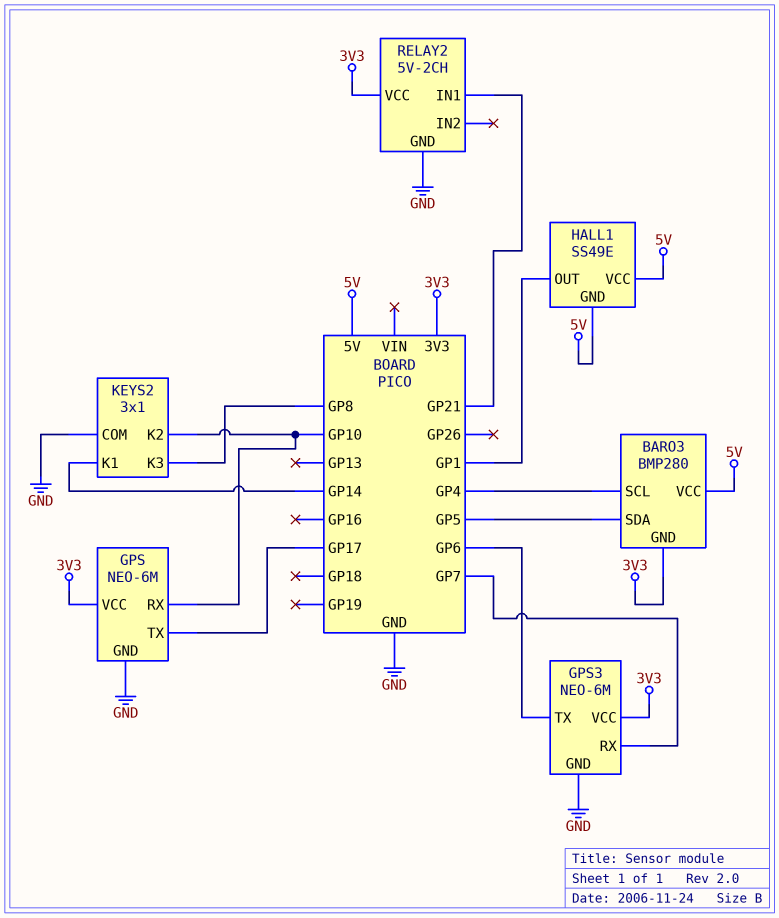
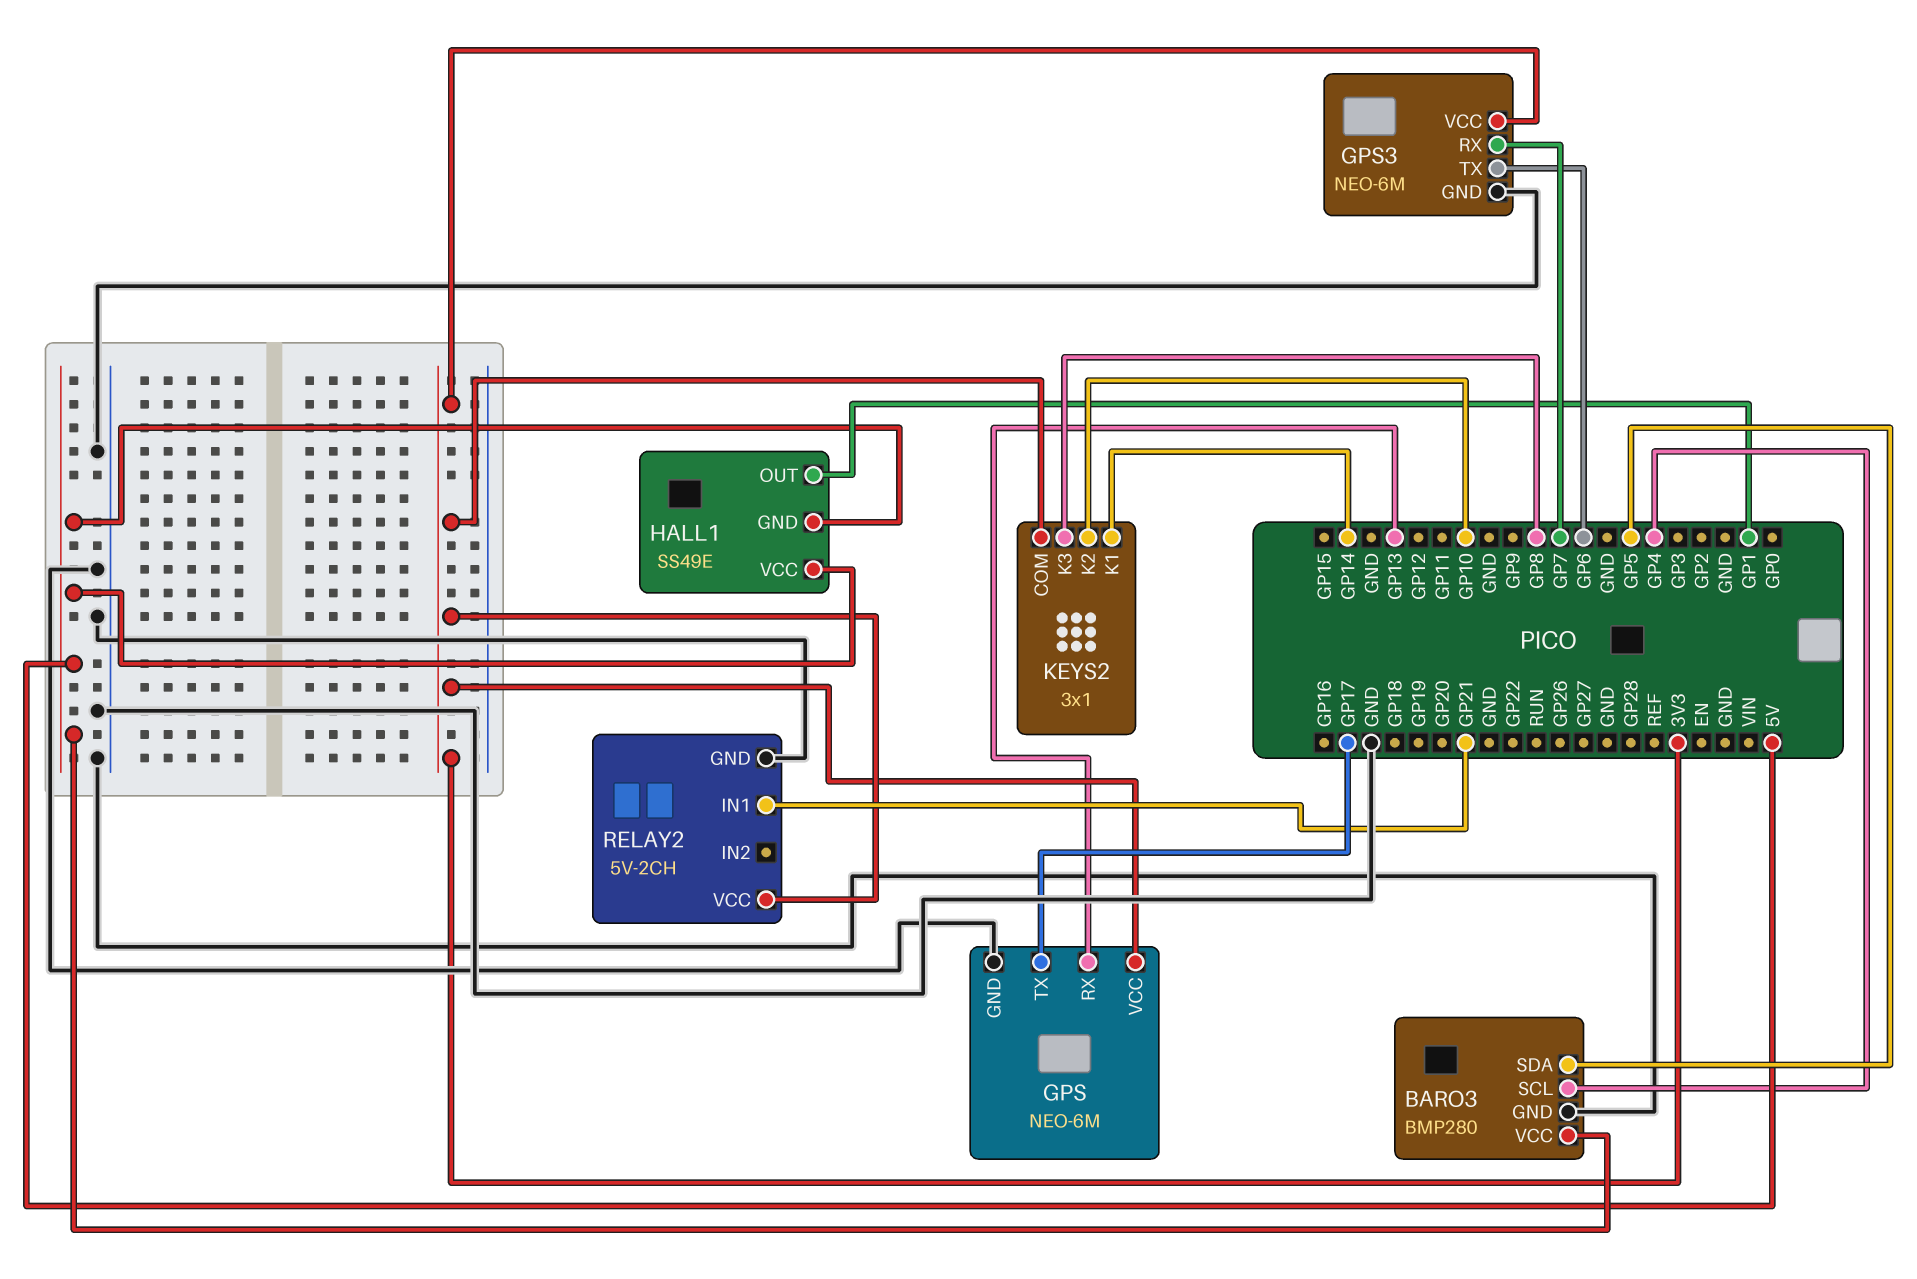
BARO3 pin GND: 3V3 -> GND
GPS pin RX: GP10 -> GP13
KEYS2 pin COM: GND -> 3V3

